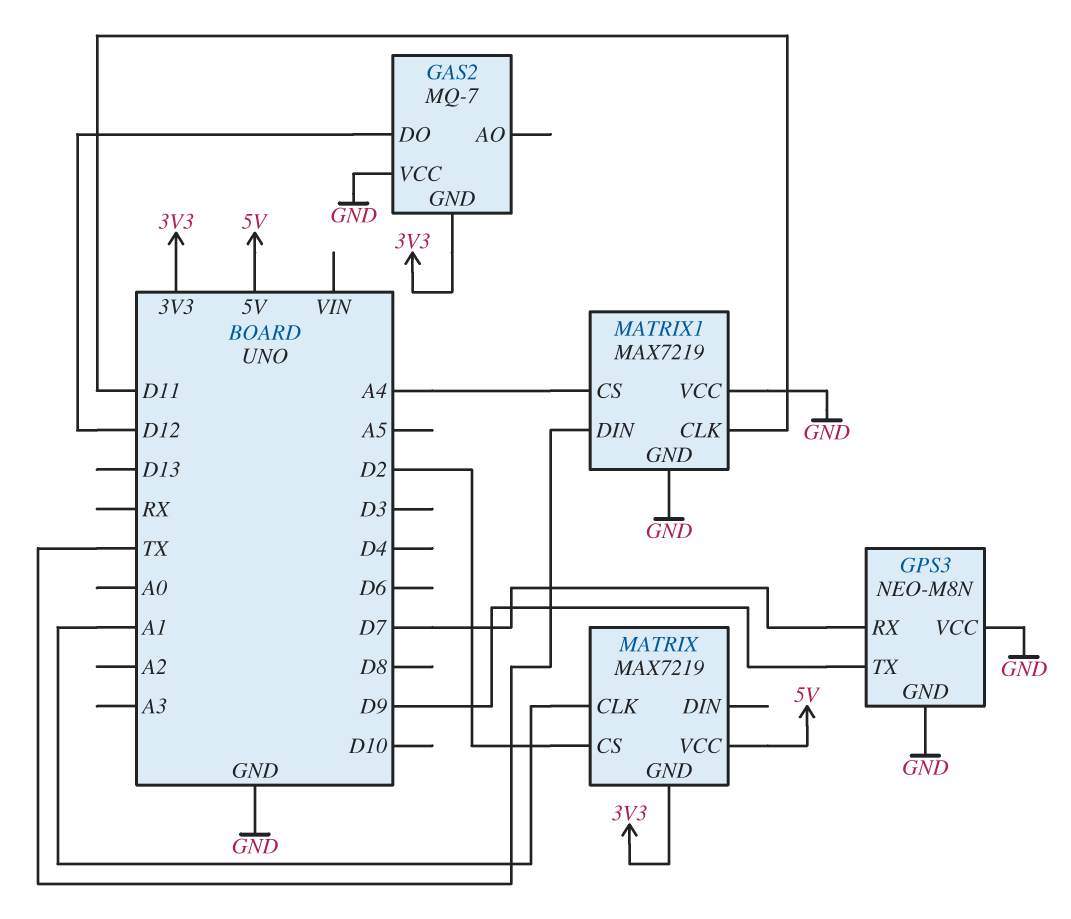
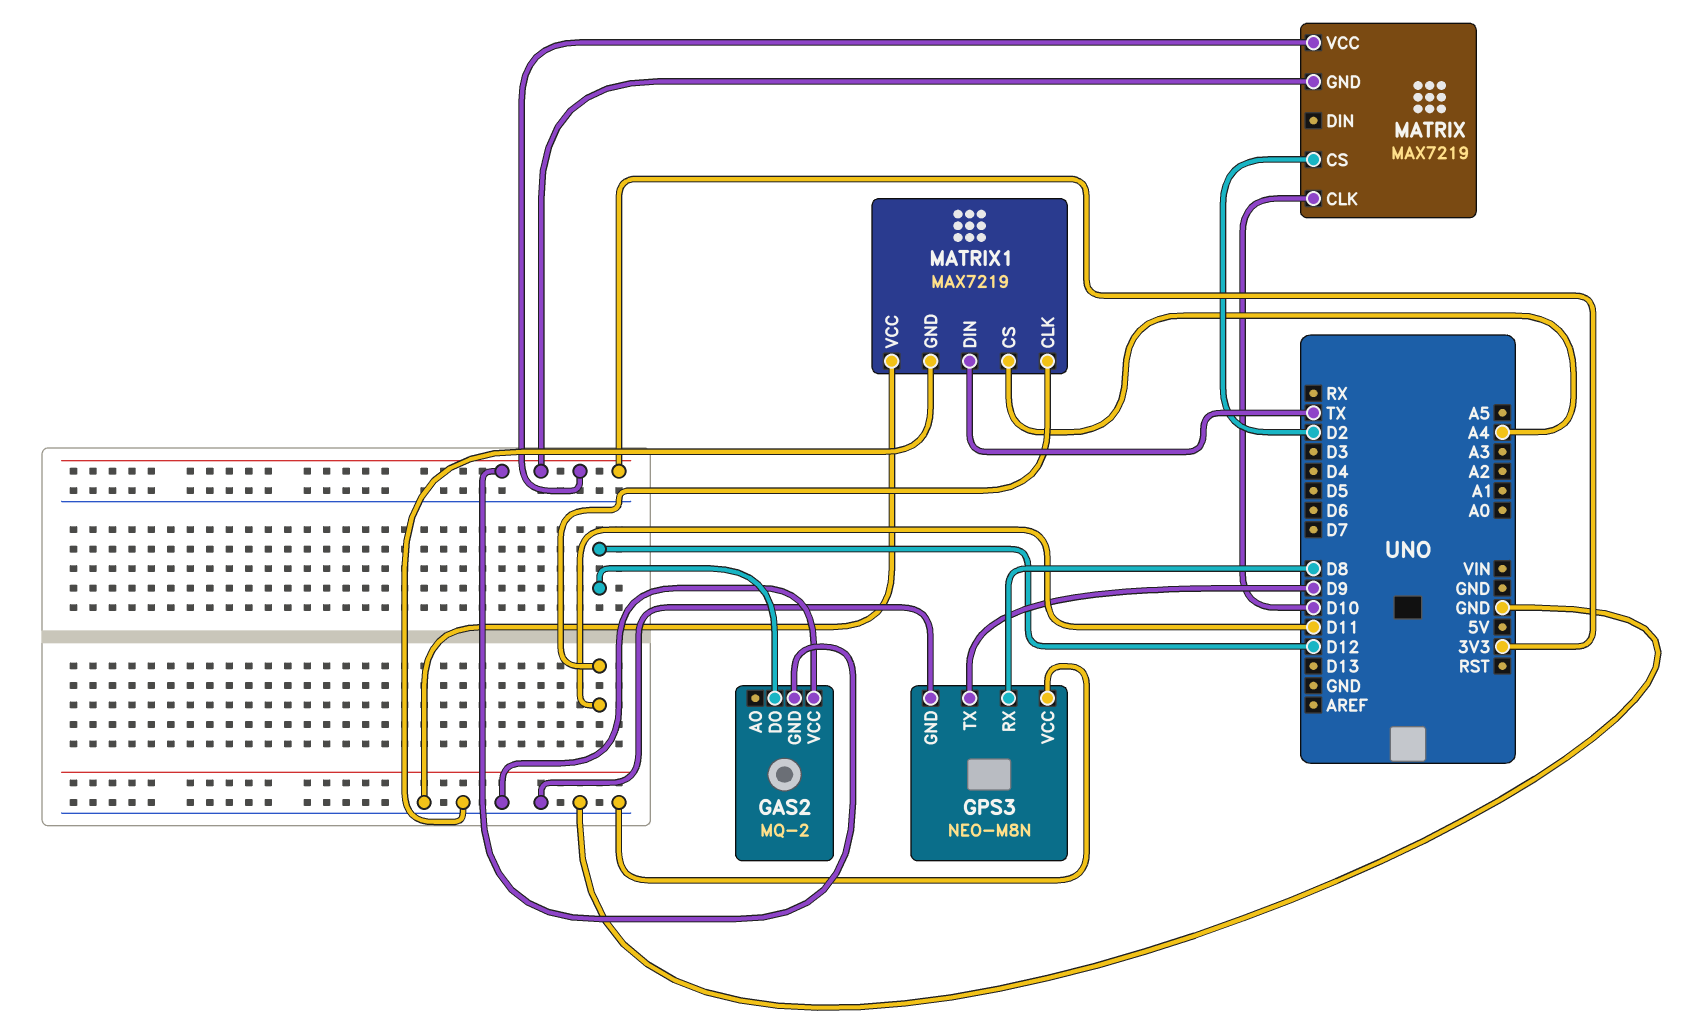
GAS2: MQ-7 -> MQ-2
GPS3 pin RX: D7 -> D8
MATRIX pin CLK: A1 -> D10
MATRIX pin VCC: 5V -> 3V3

